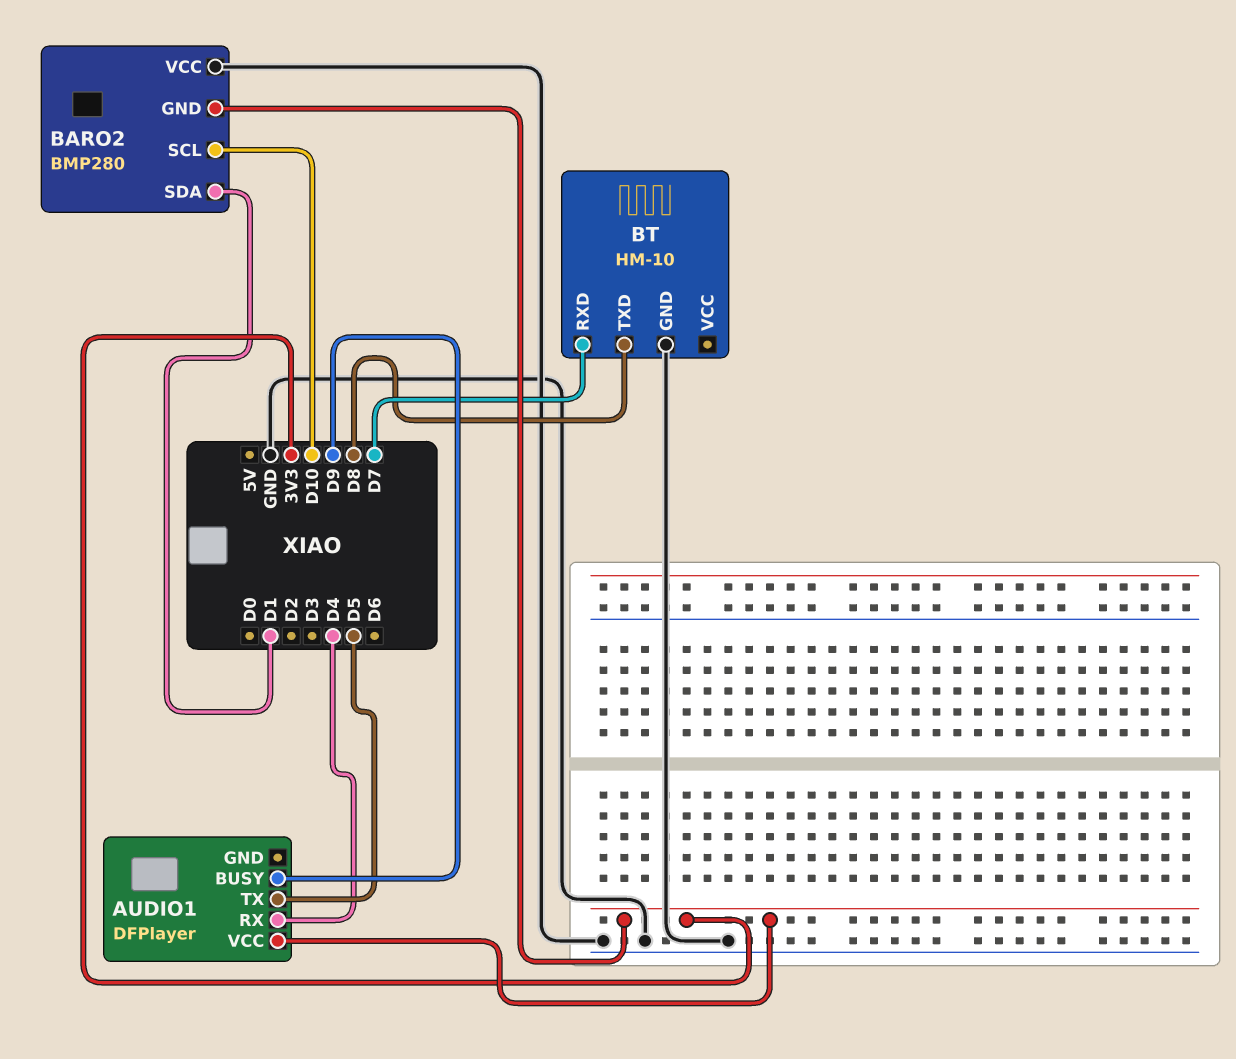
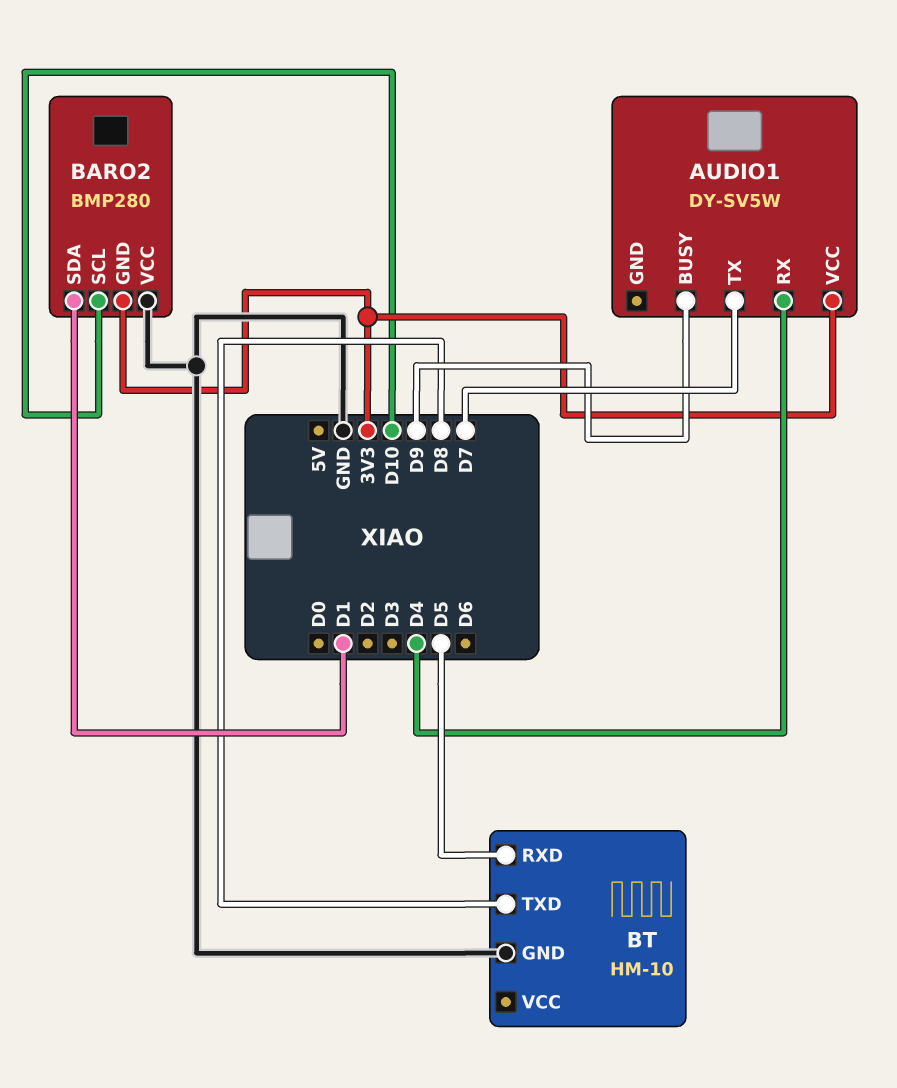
AUDIO1: DFPlayer -> DY-SV5W
AUDIO1 pin TX: D5 -> D7
BT pin RXD: D7 -> D5

